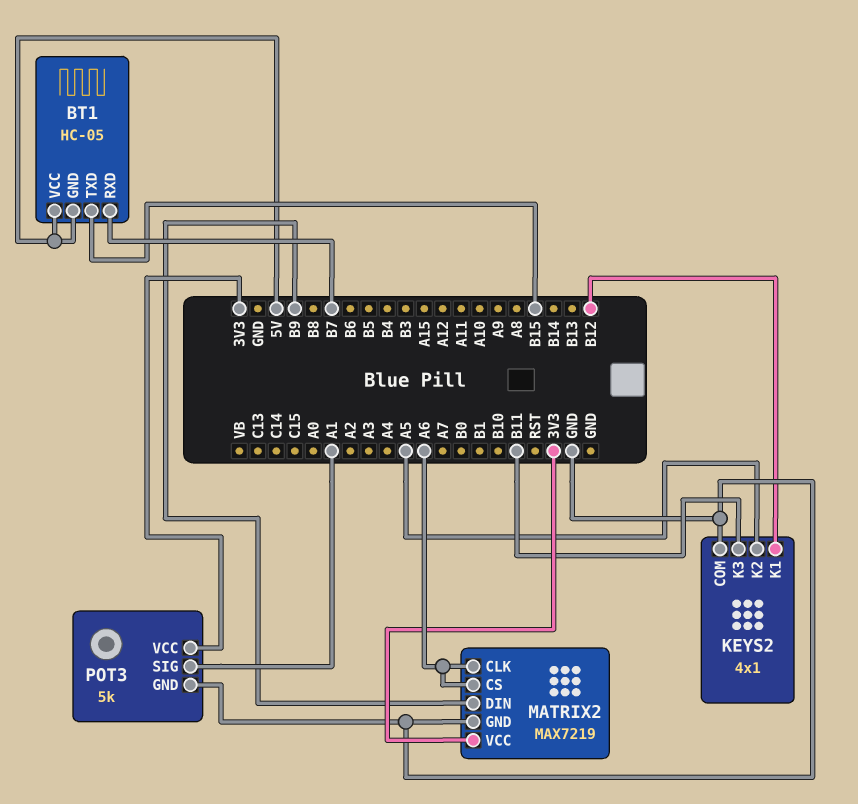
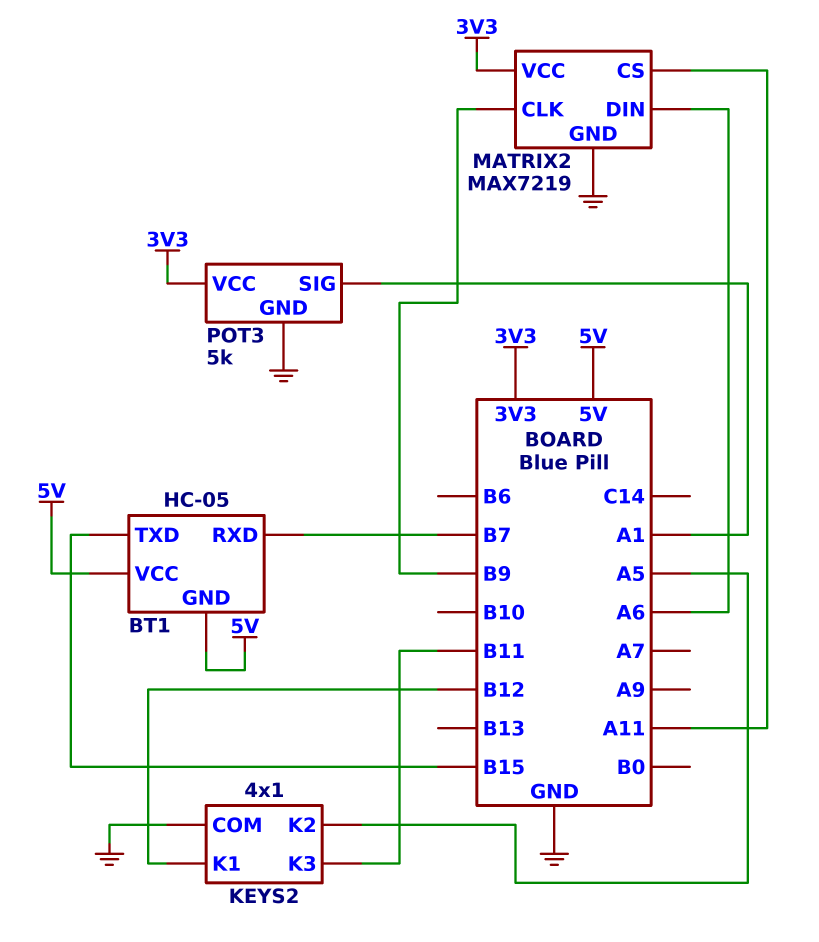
MATRIX2 pin CLK: A6 -> B9
MATRIX2 pin CS: A6 -> A11
MATRIX2 pin DIN: B9 -> A6

